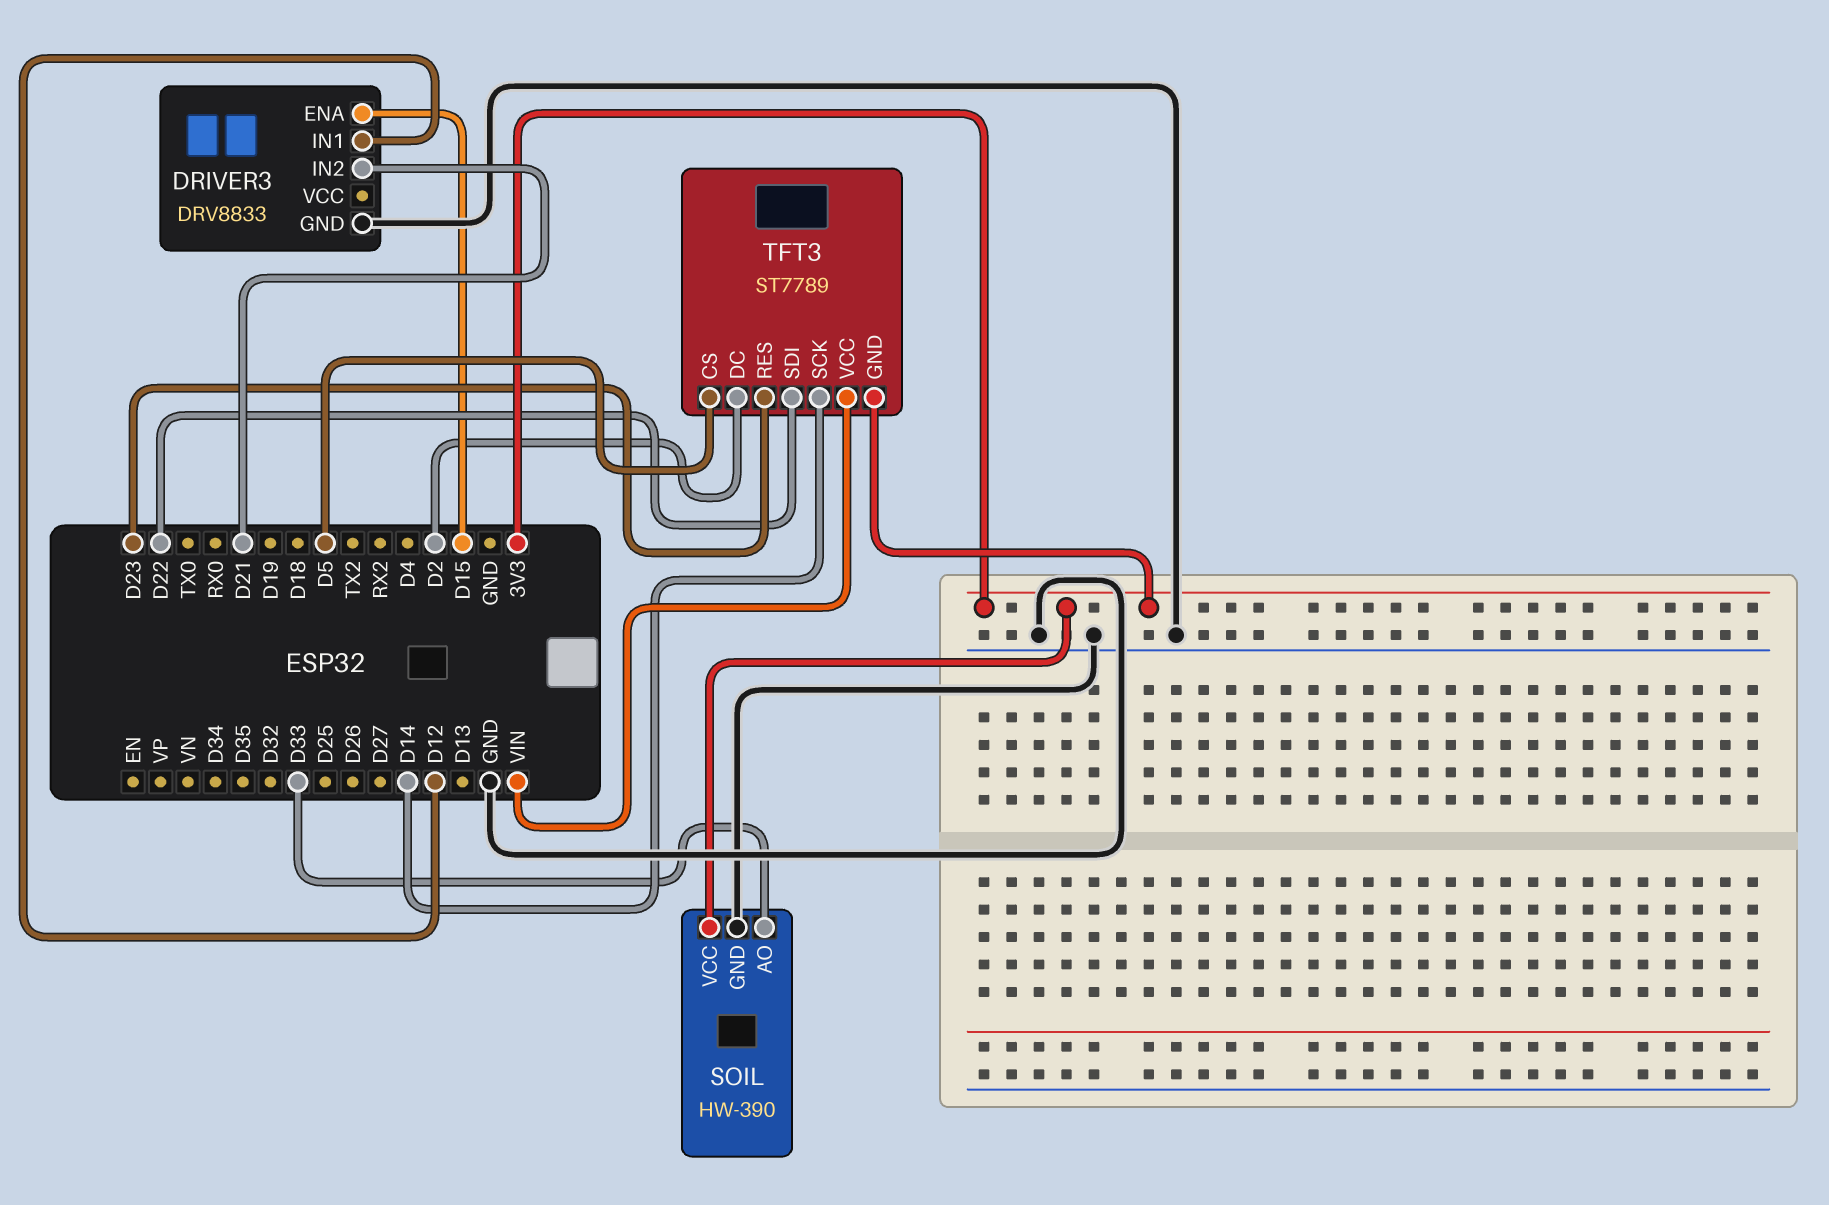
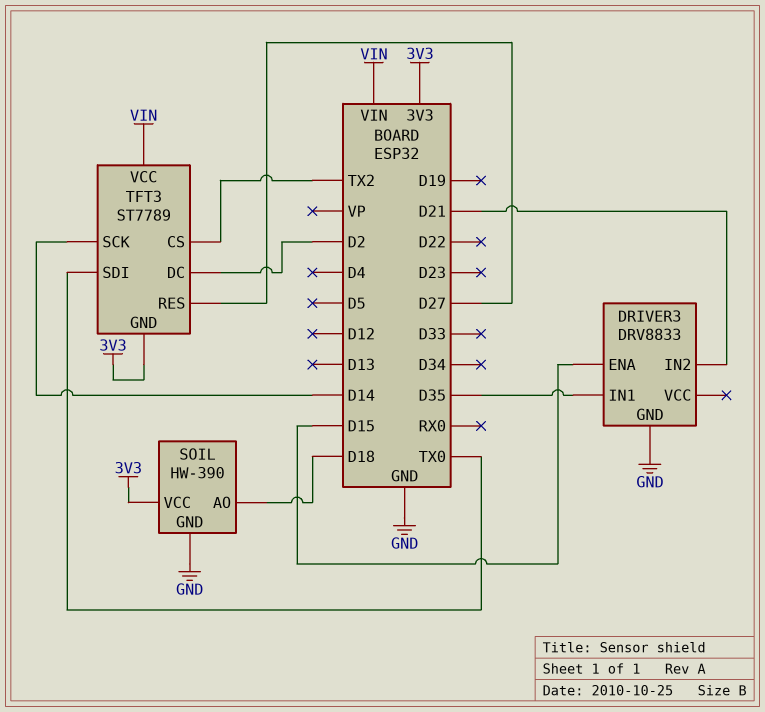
DRIVER3 pin IN1: D12 -> D35
SOIL pin AO: D33 -> D18
TFT3 pin CS: D5 -> TX2
TFT3 pin RES: D23 -> D27
TFT3 pin SDI: D22 -> TX0

